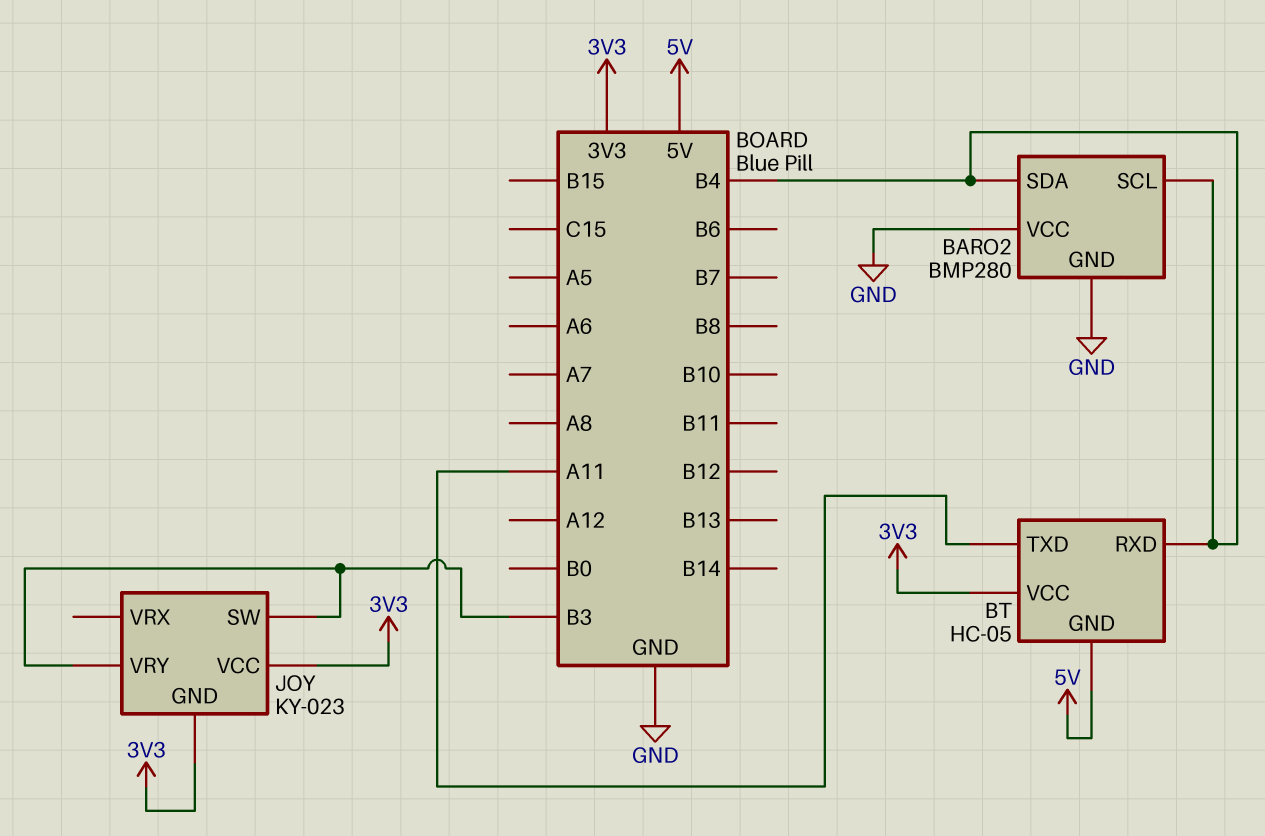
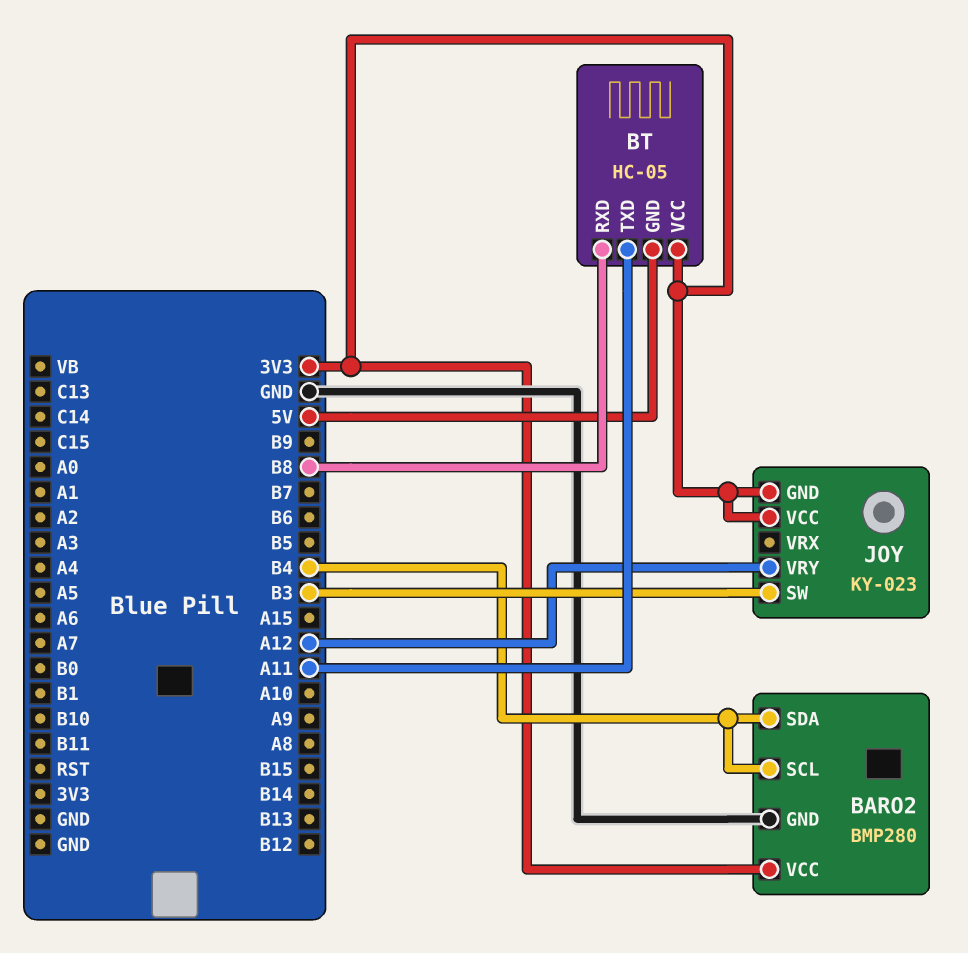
BARO2 pin VCC: GND -> 3V3
BT pin RXD: B4 -> B8
JOY pin VRY: B3 -> A12

